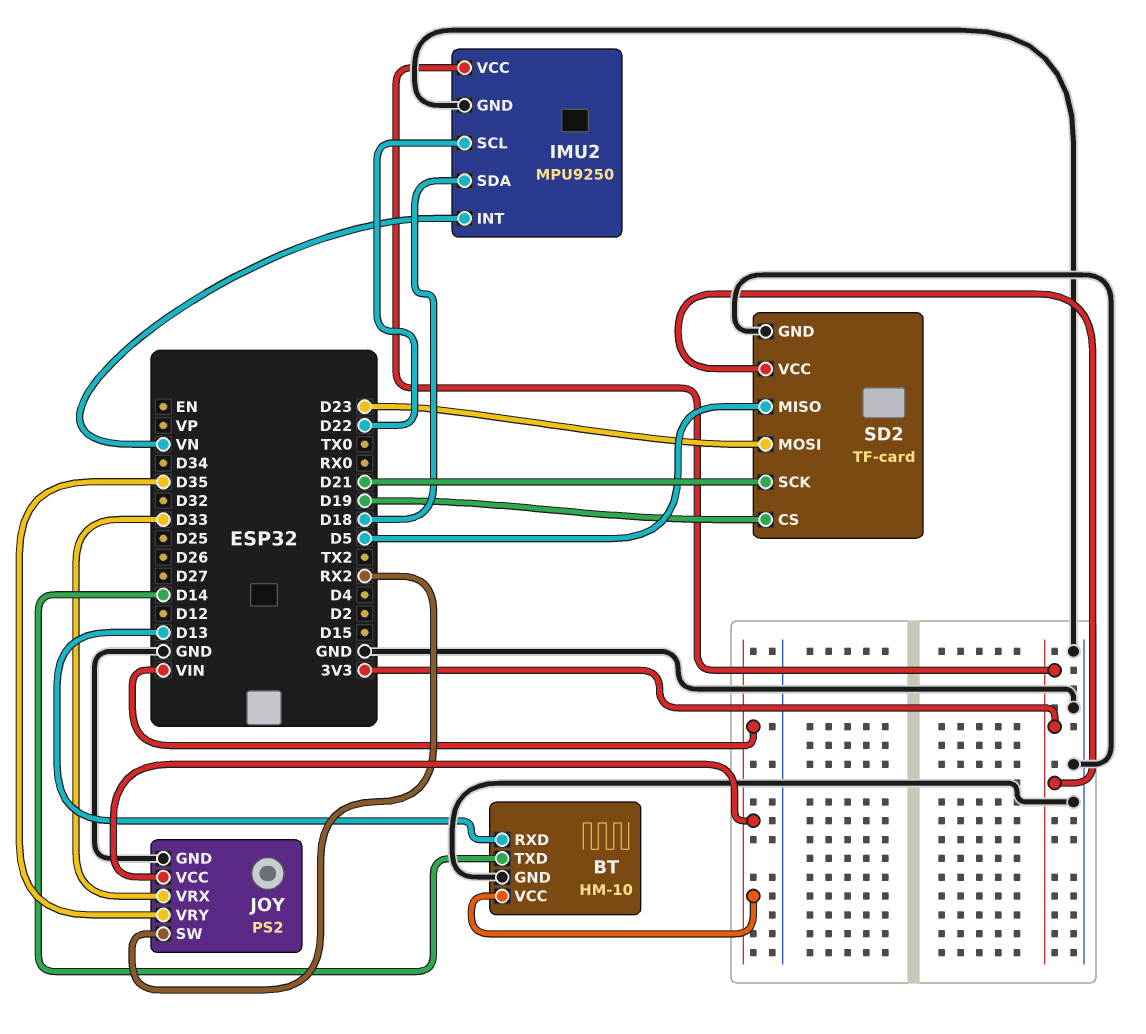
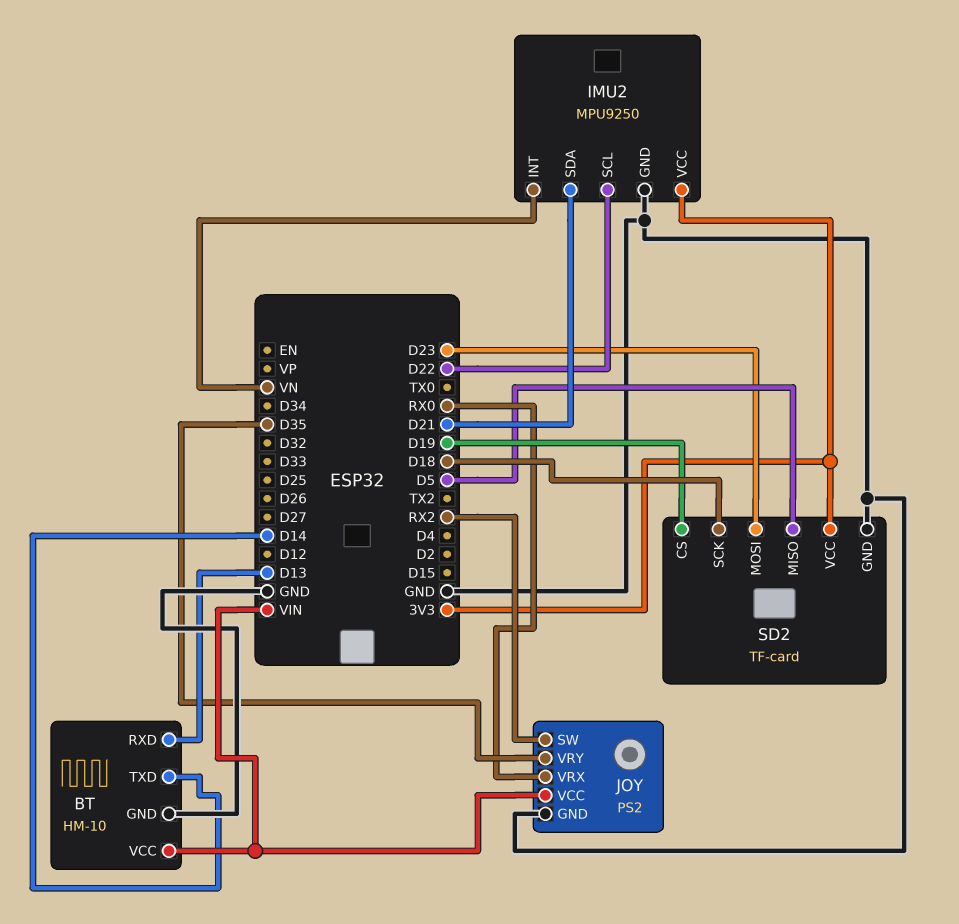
IMU2 pin SDA: D18 -> D21
JOY pin VRX: D33 -> RX0
SD2 pin SCK: D21 -> D18

